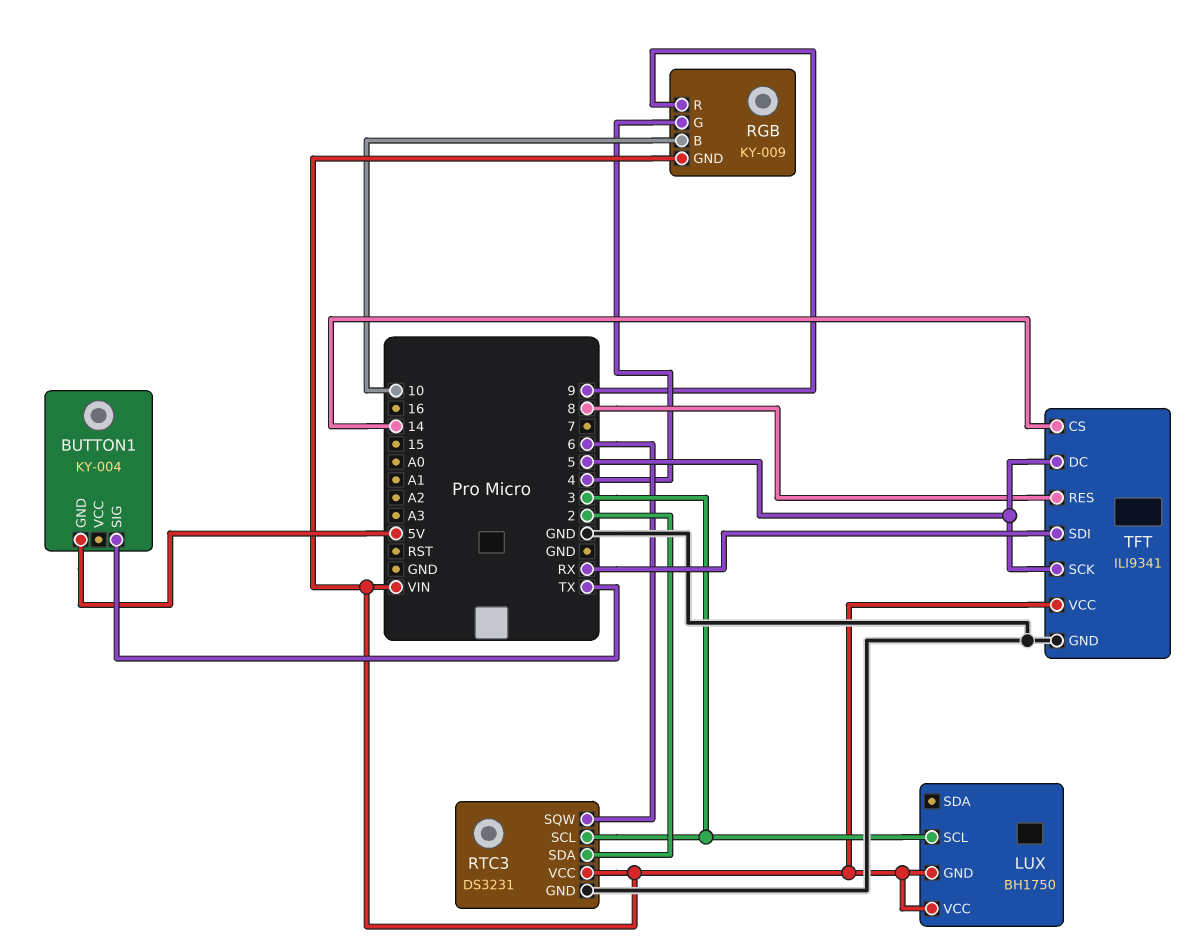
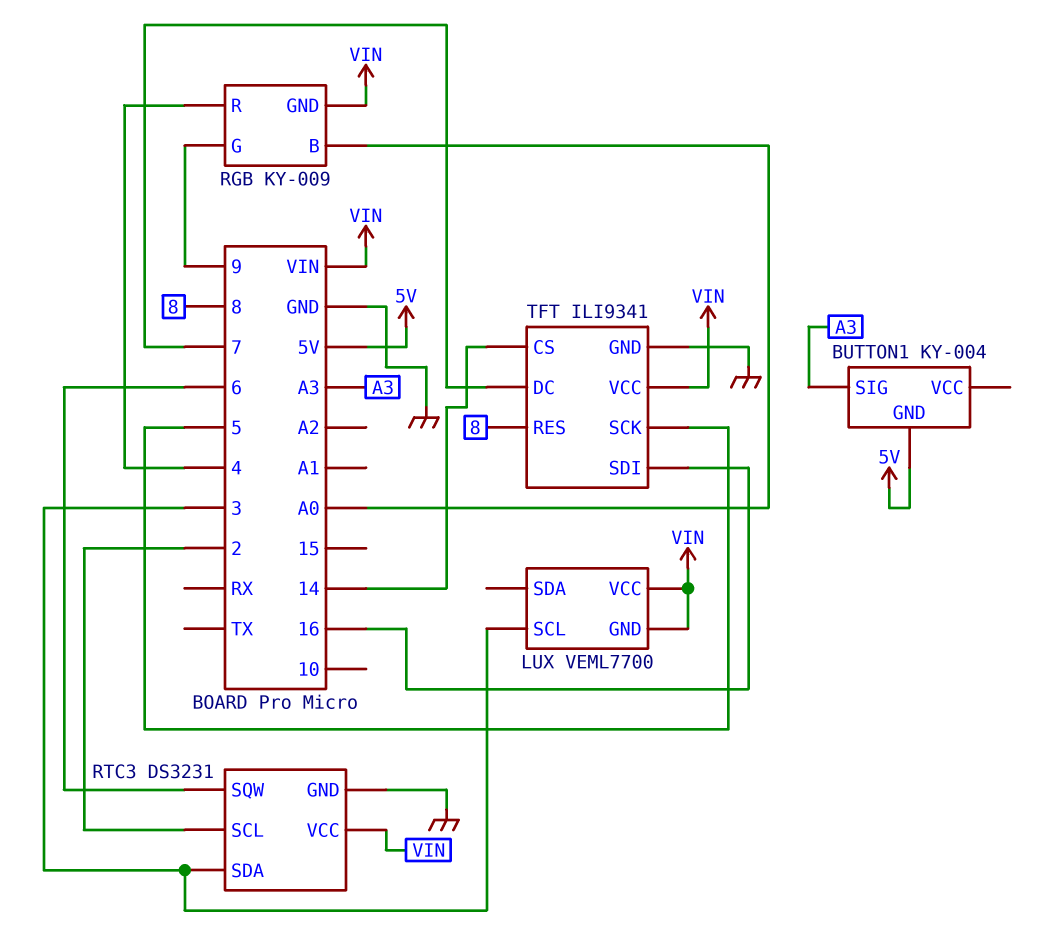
BUTTON1 pin SIG: TX -> A3
LUX: BH1750 -> VEML7700
RGB pin B: 10 -> A0
RGB pin G: 4 -> 9
RGB pin R: 9 -> 4
RTC3 pin SCL: 3 -> 2
RTC3 pin SDA: 2 -> 3
TFT pin DC: 5 -> 7
TFT pin SDI: RX -> 16

